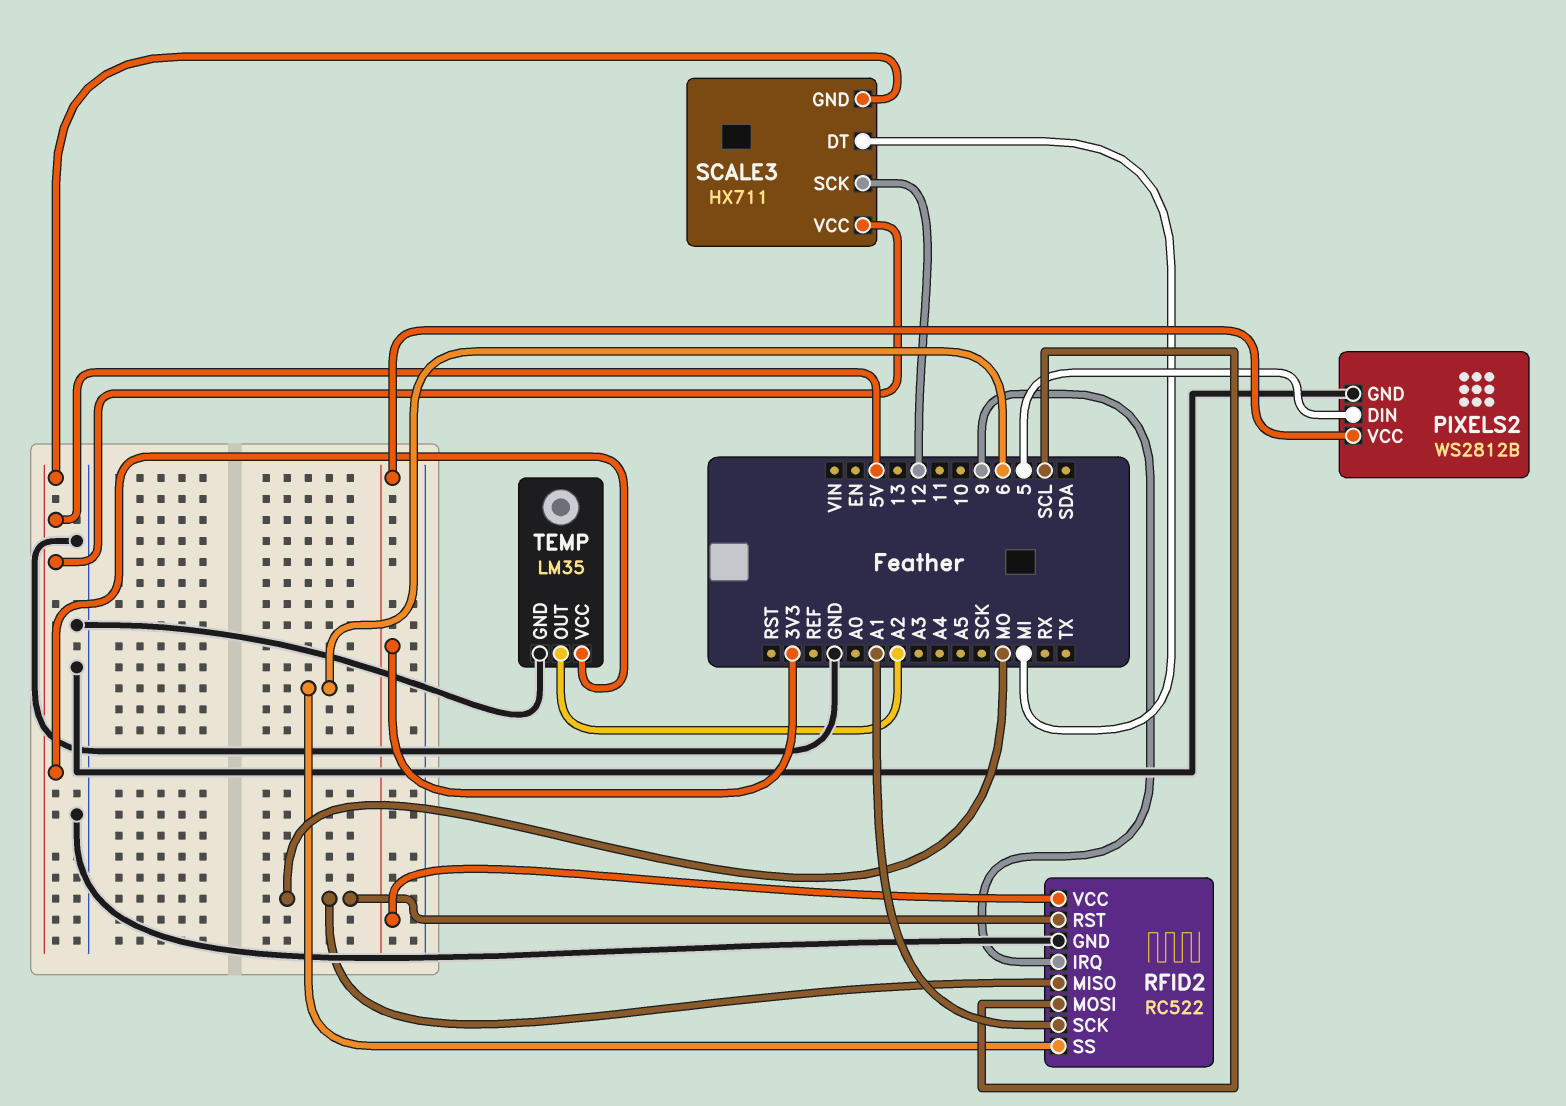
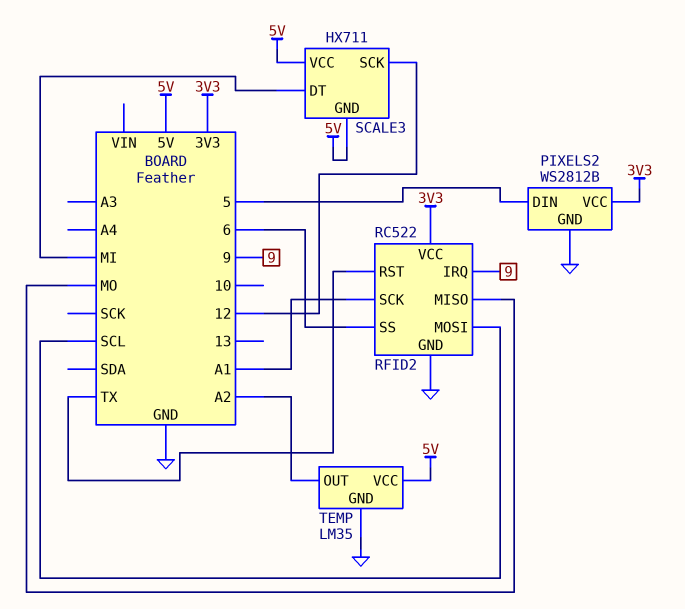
RFID2 pin RST: MO -> TX

